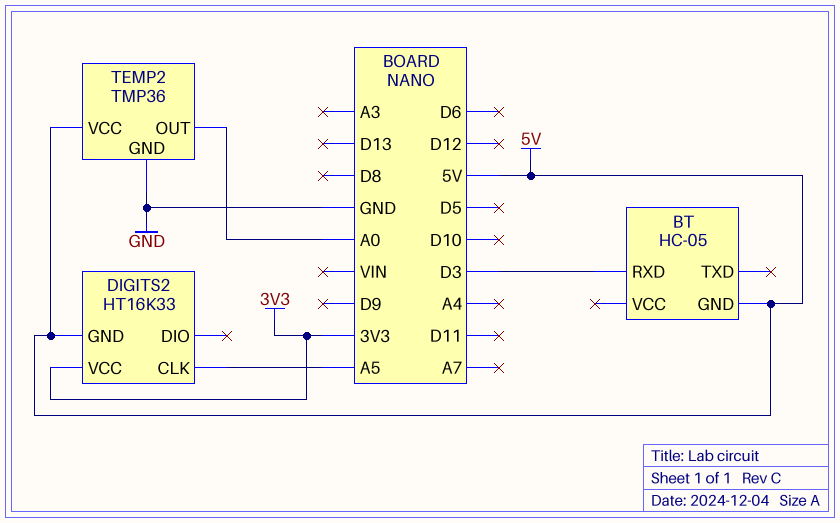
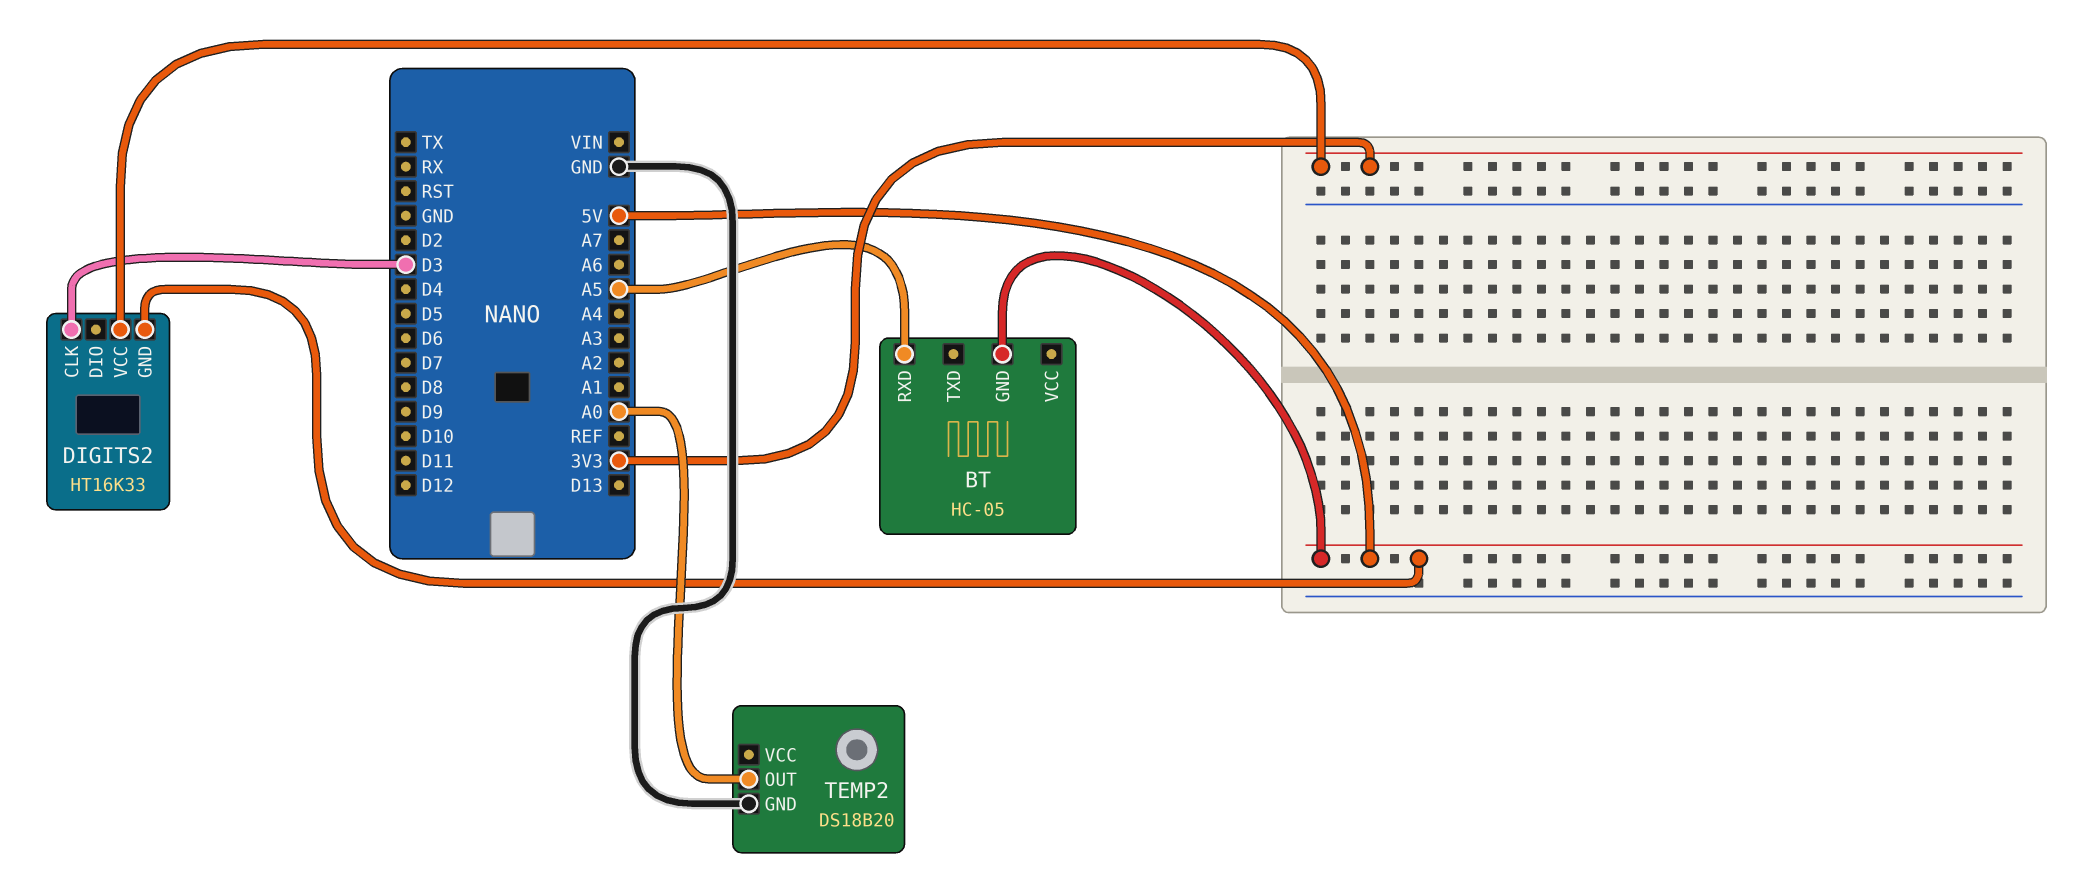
BT pin RXD: D3 -> A5
DIGITS2 pin CLK: A5 -> D3
TEMP2: TMP36 -> DS18B20
TEMP2 pin VCC: 5V -> none

